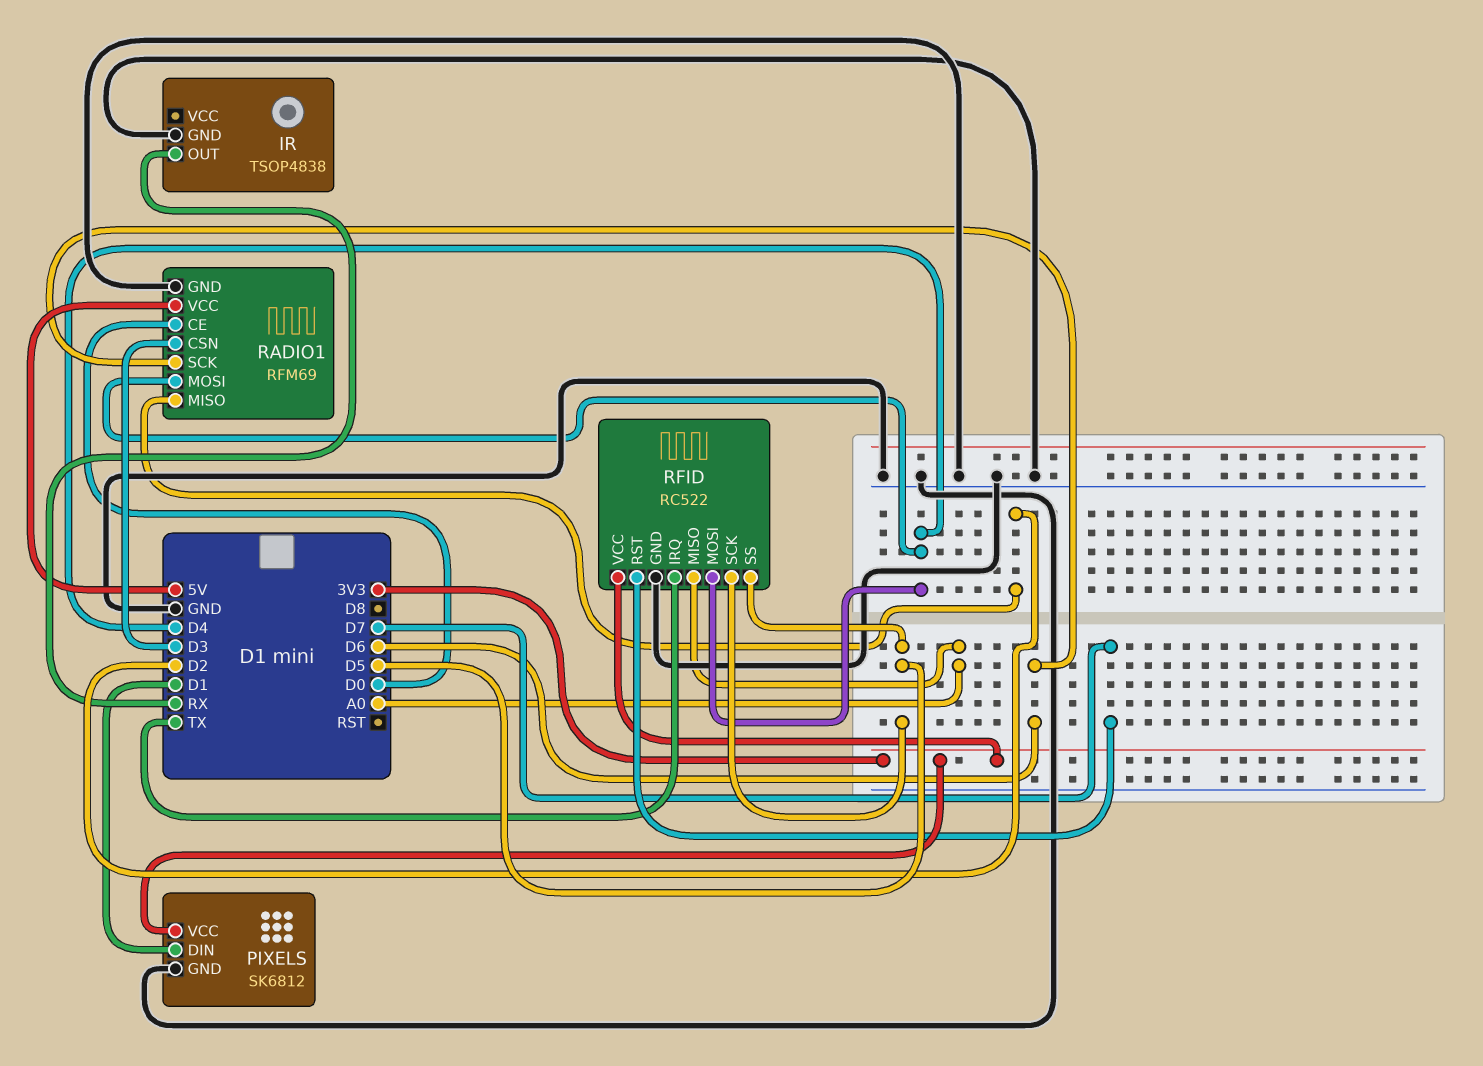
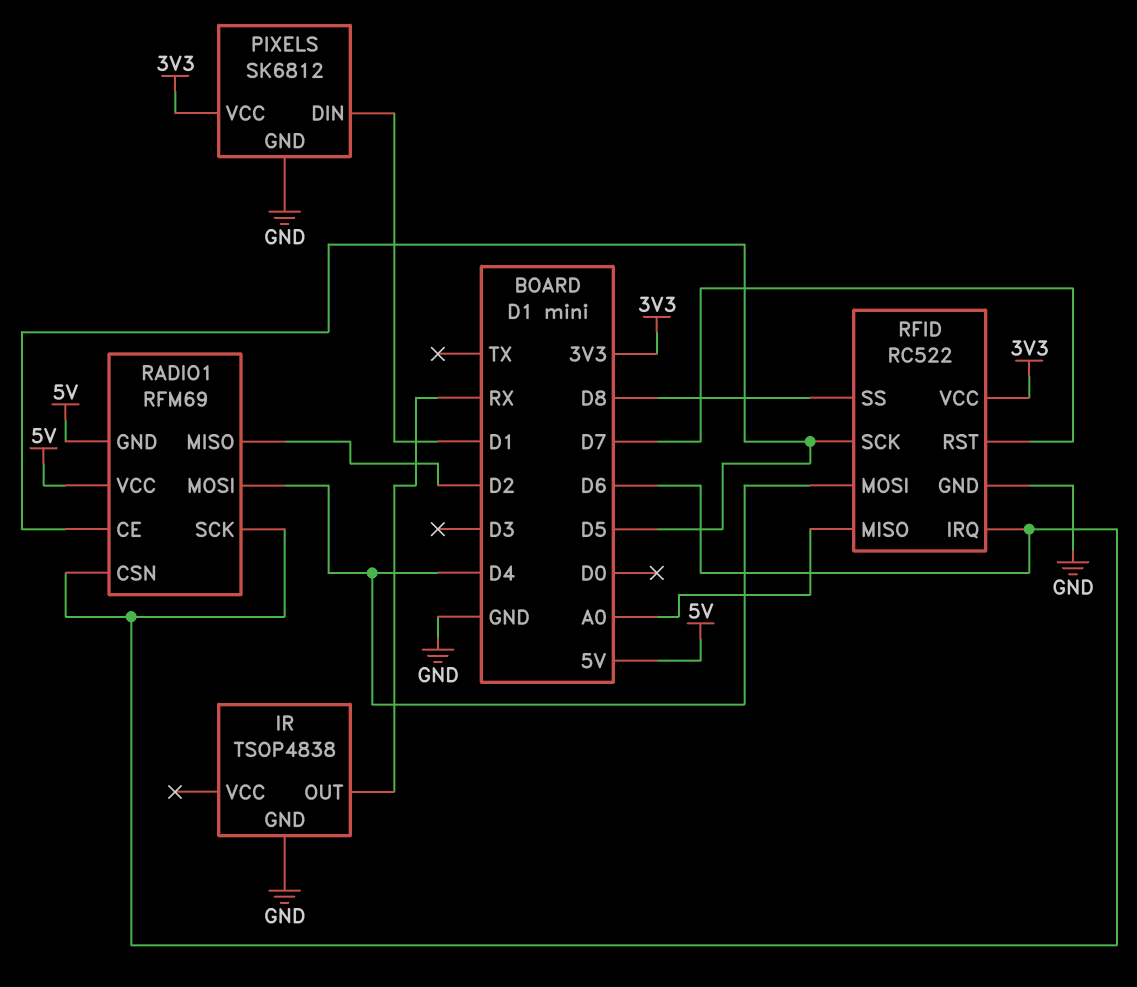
RADIO1 pin CE: D0 -> D5
RADIO1 pin CSN: D3 -> D6
RADIO1 pin GND: GND -> 5V
RFID pin IRQ: TX -> D6
RFID pin SS: D5 -> D8

